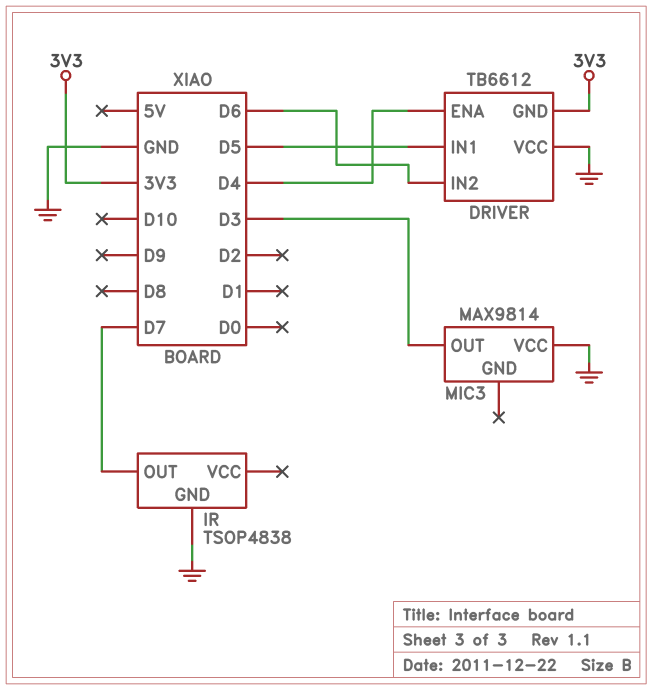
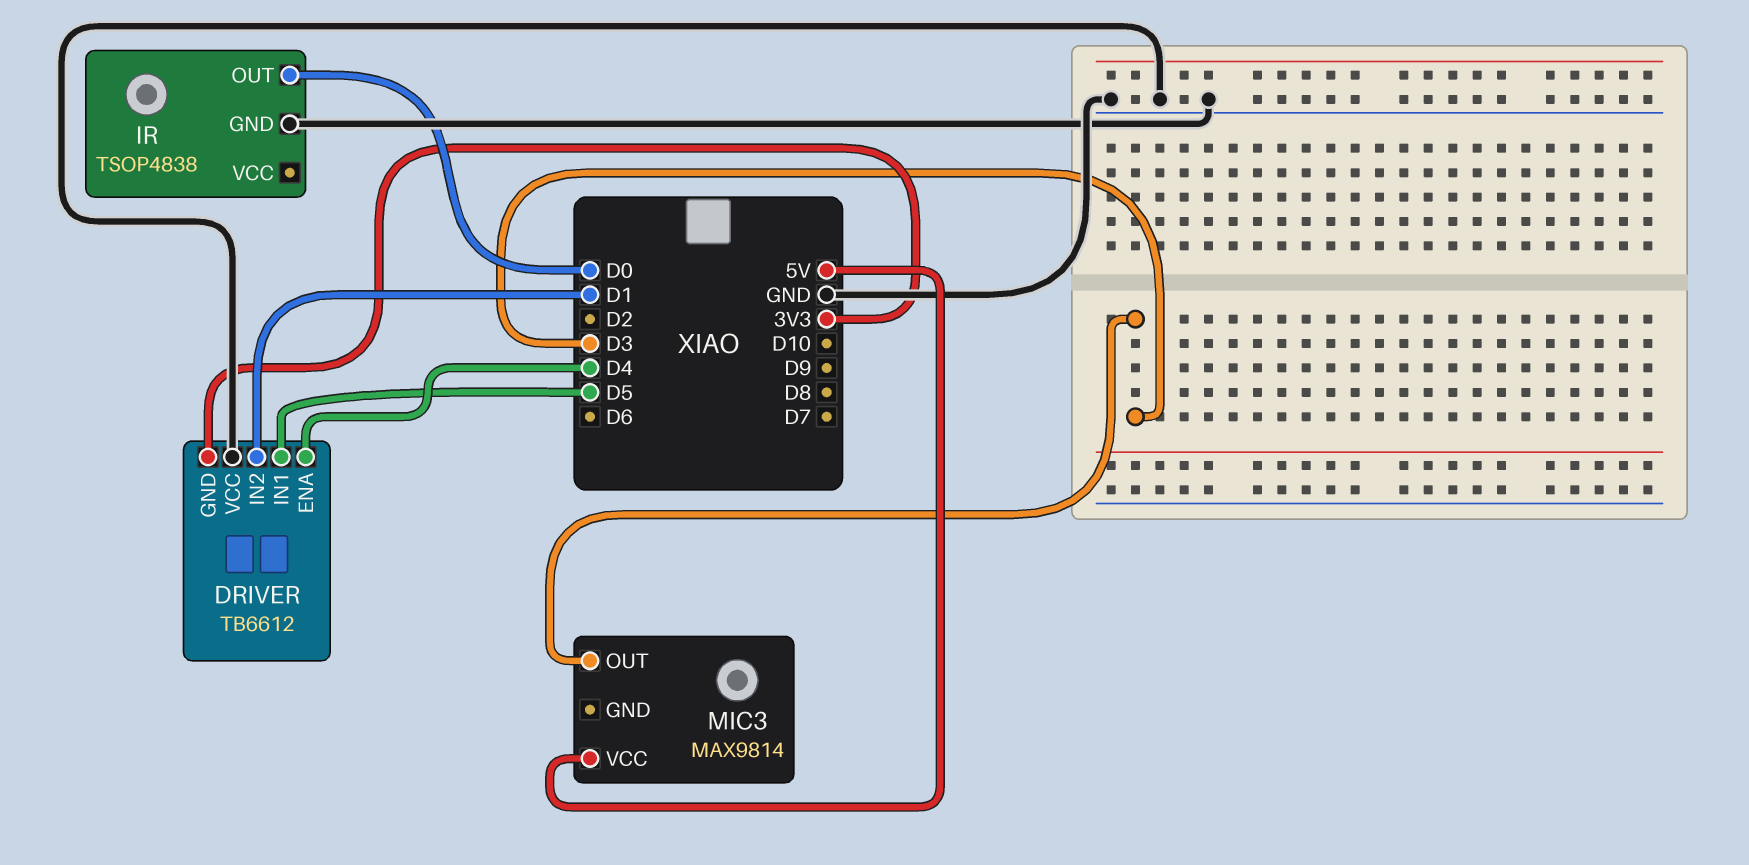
DRIVER pin IN2: D6 -> D1
IR pin OUT: D7 -> D0
MIC3 pin VCC: GND -> 5V

